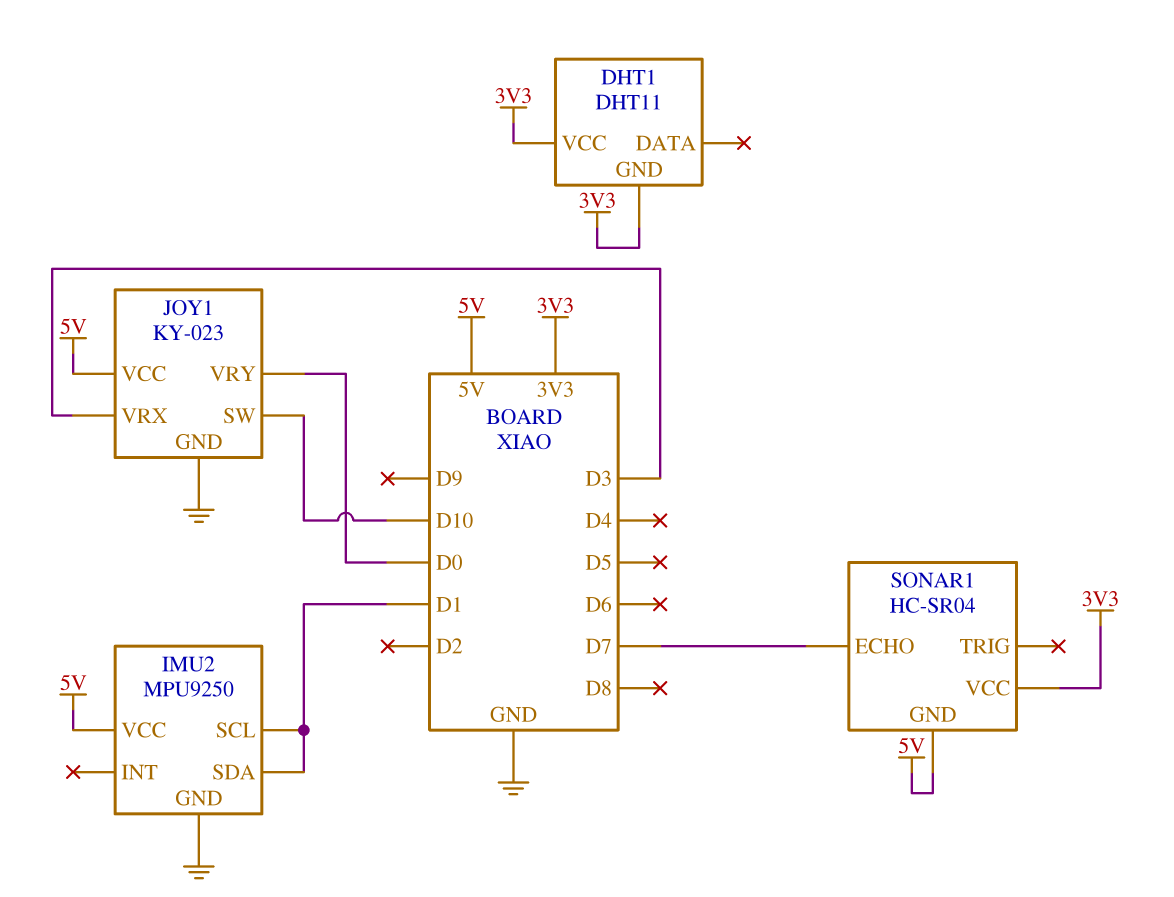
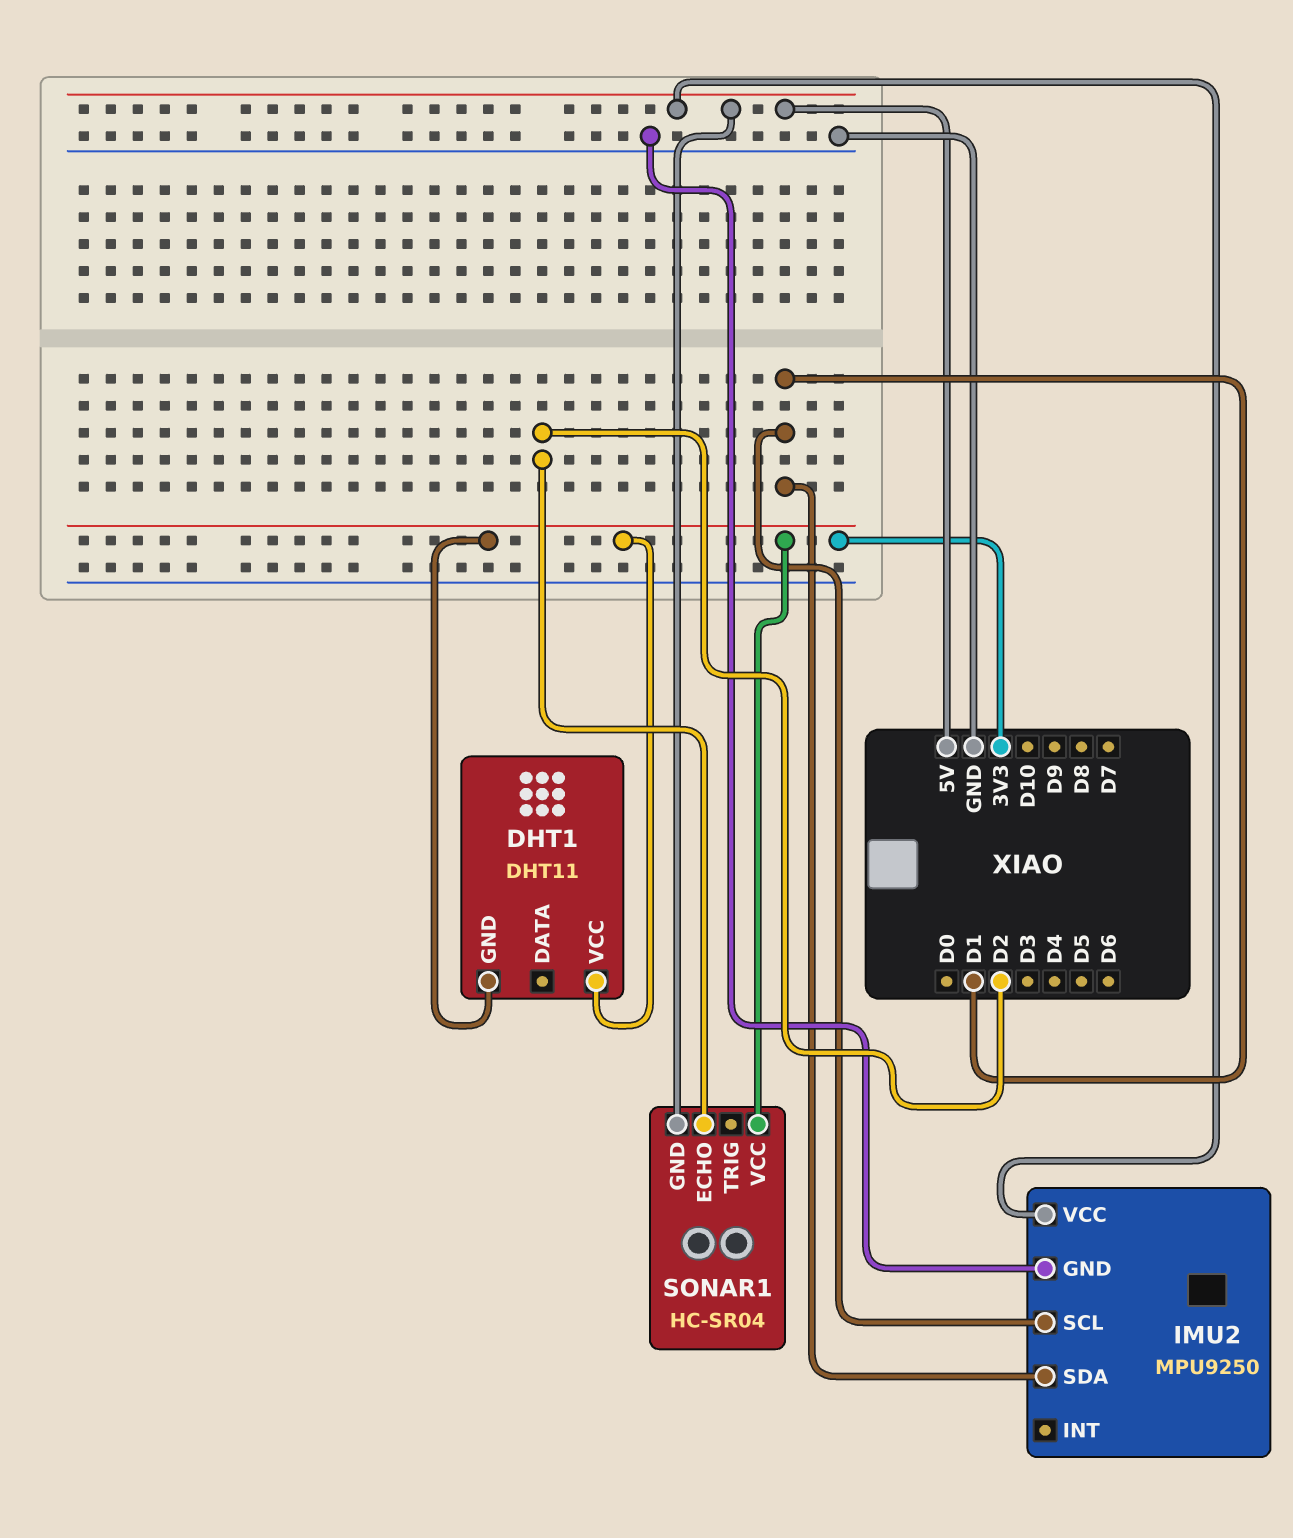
JOY1: KY-023 -> none
JOY1 pin GND: GND -> none
JOY1 pin SW: D10 -> none
JOY1 pin VCC: 5V -> none
JOY1 pin VRX: D3 -> none
JOY1 pin VRY: D0 -> none
SONAR1 pin ECHO: D7 -> D2

